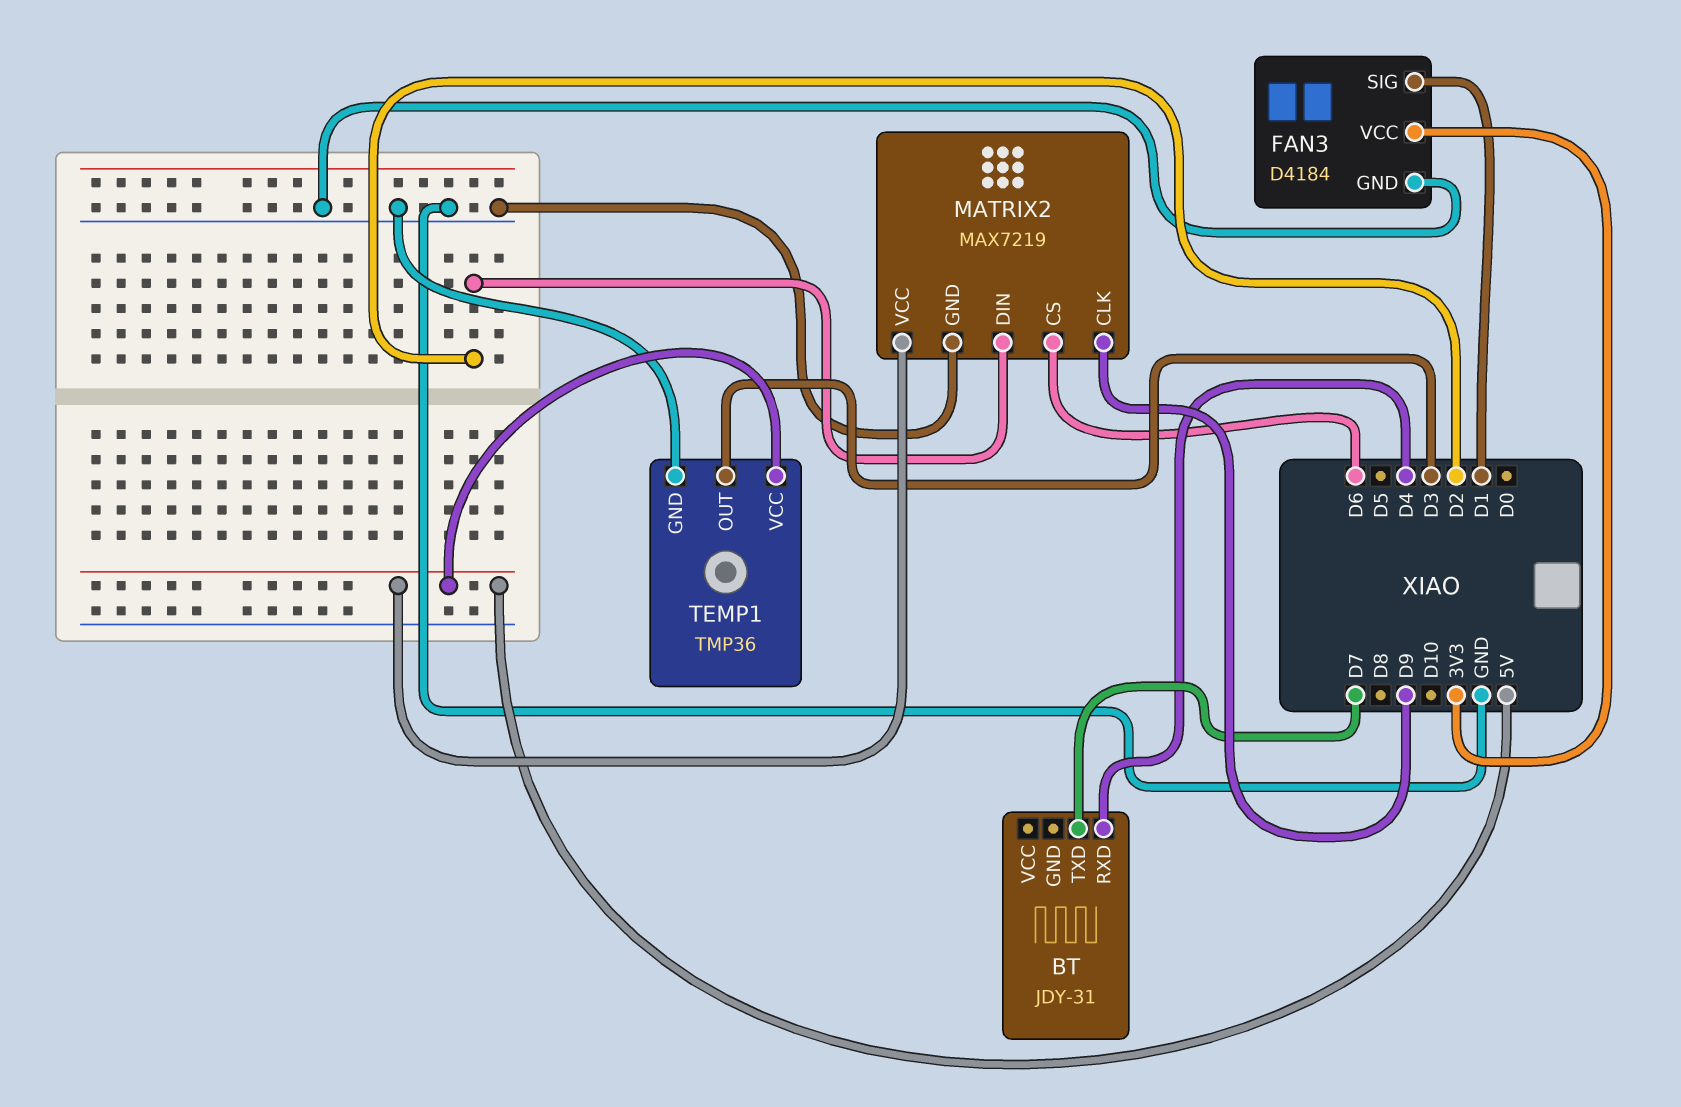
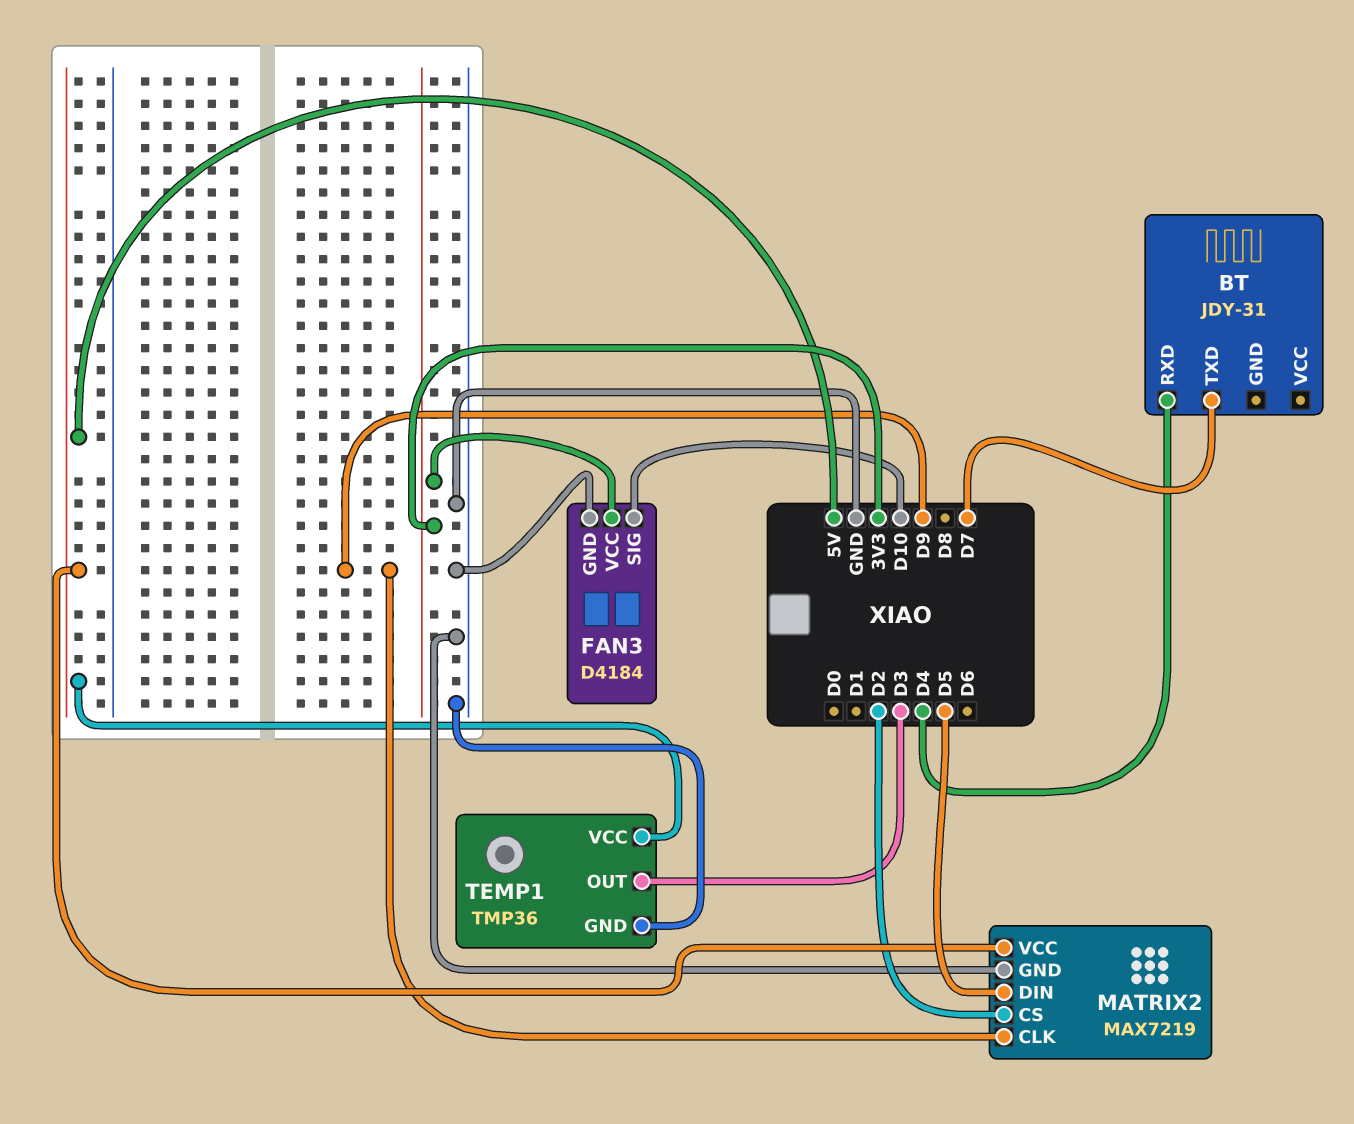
FAN3 pin SIG: D1 -> D10
MATRIX2 pin CS: D6 -> D2
MATRIX2 pin DIN: D2 -> D5

